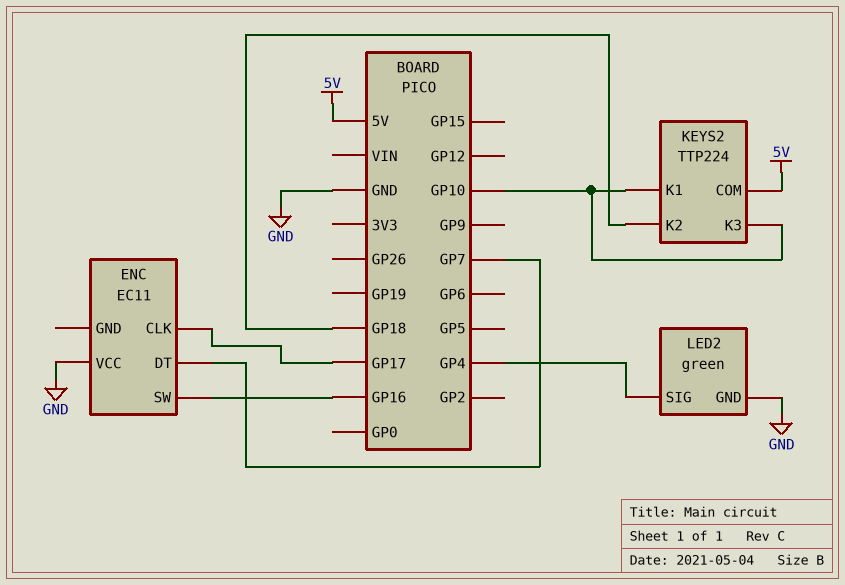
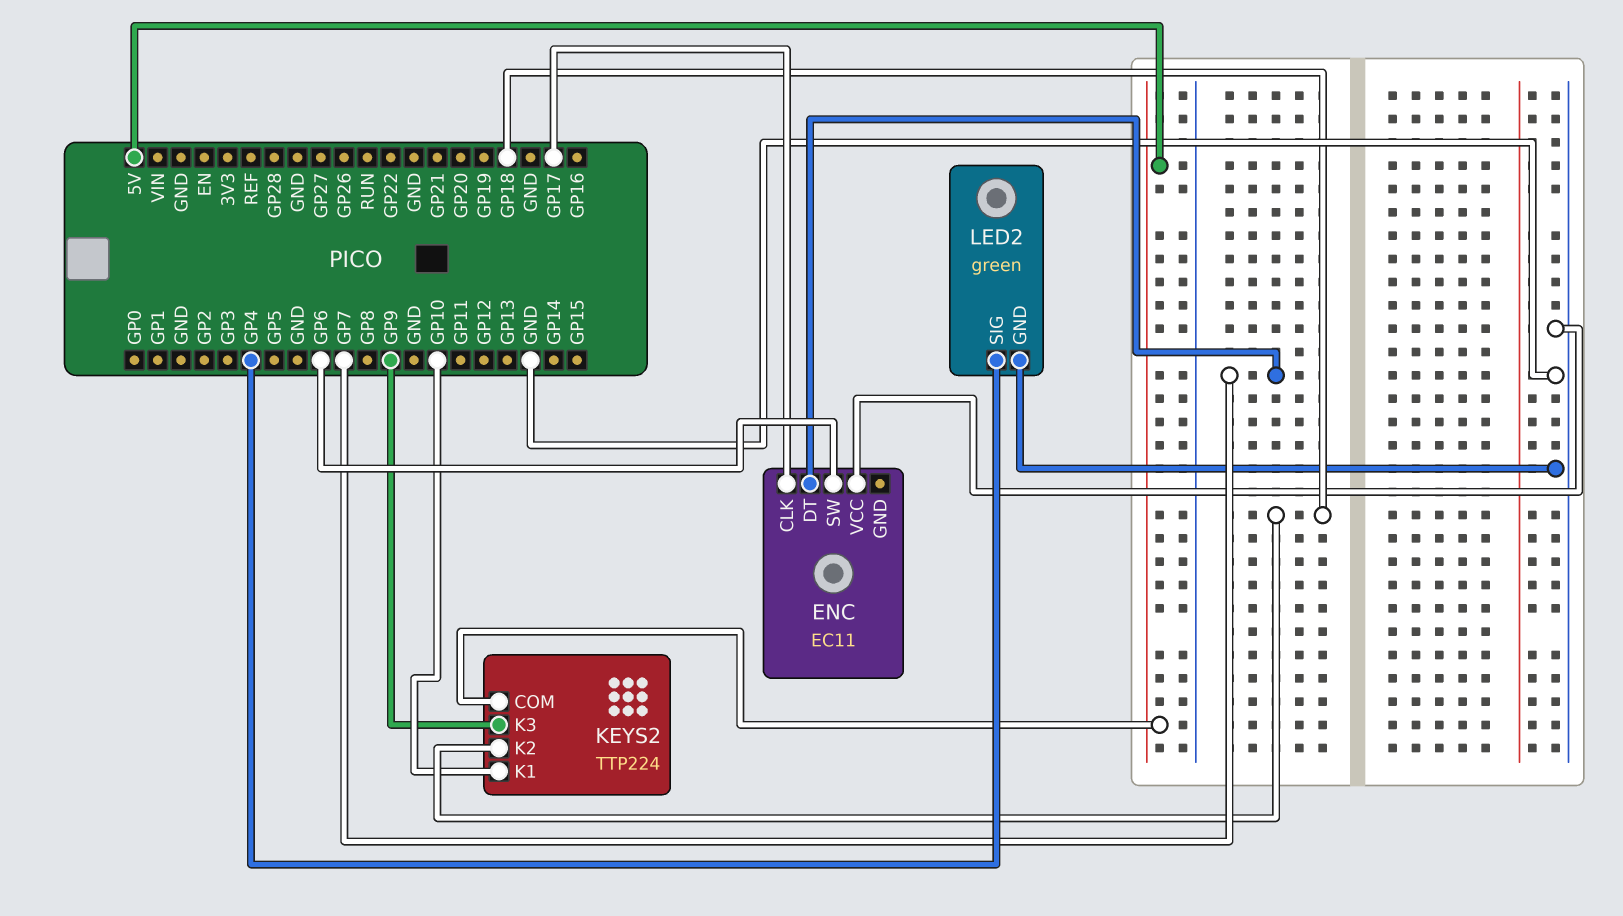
ENC pin SW: GP16 -> GP6
KEYS2 pin K3: GP10 -> GP9

